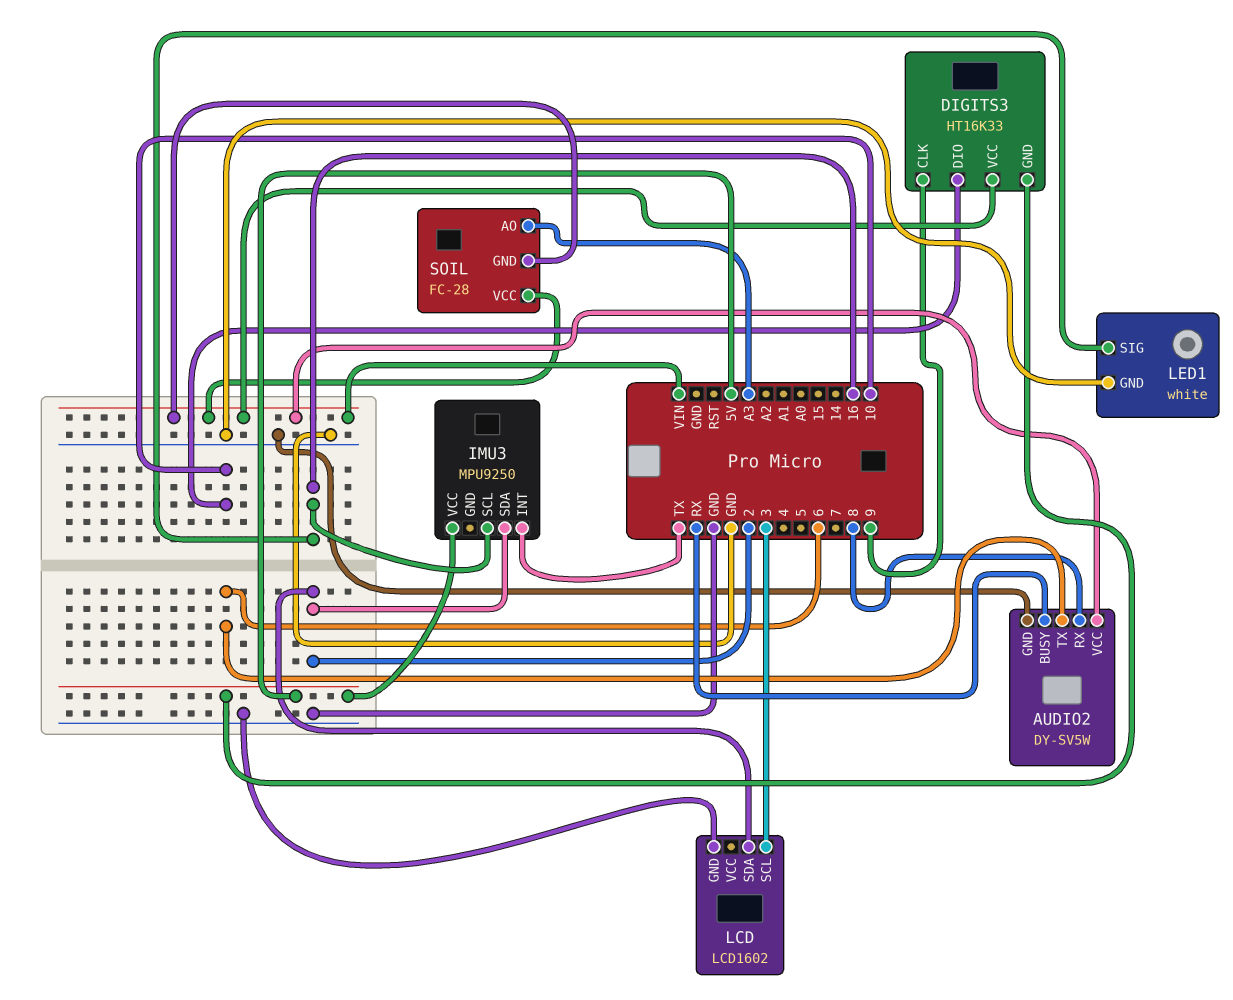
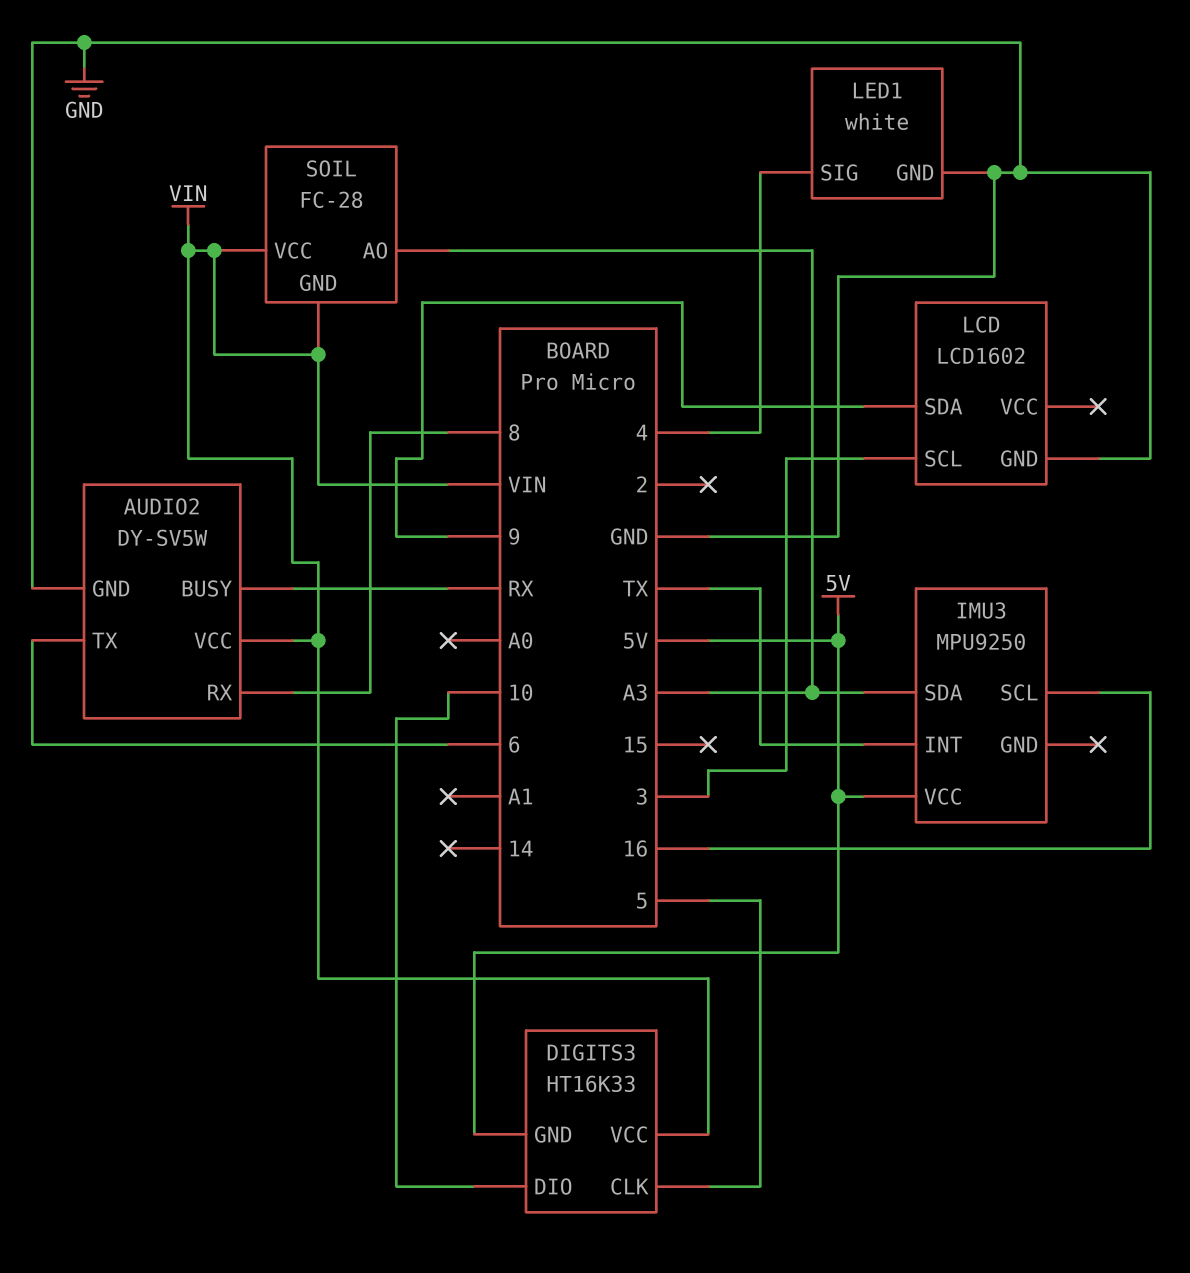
DIGITS3 pin CLK: 9 -> 5
IMU3 pin SDA: 2 -> A3
LCD pin SDA: 2 -> 9
LED1 pin SIG: 16 -> 4

